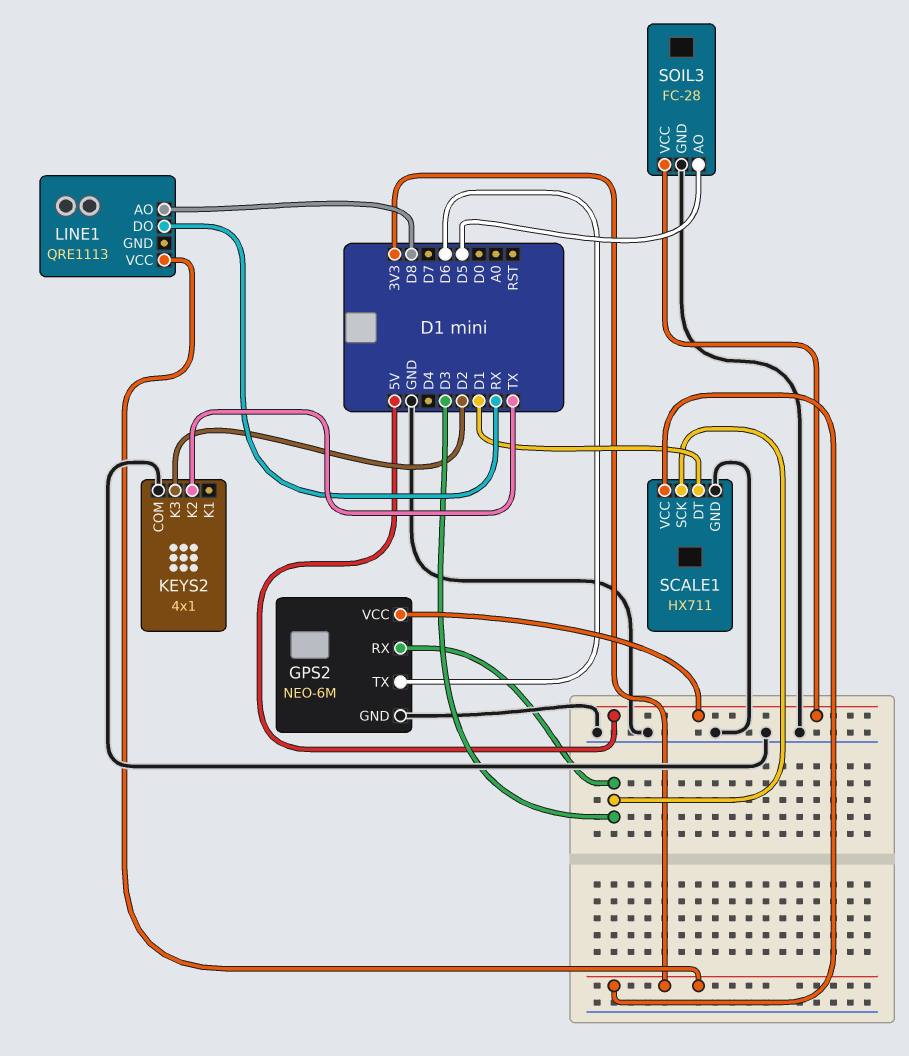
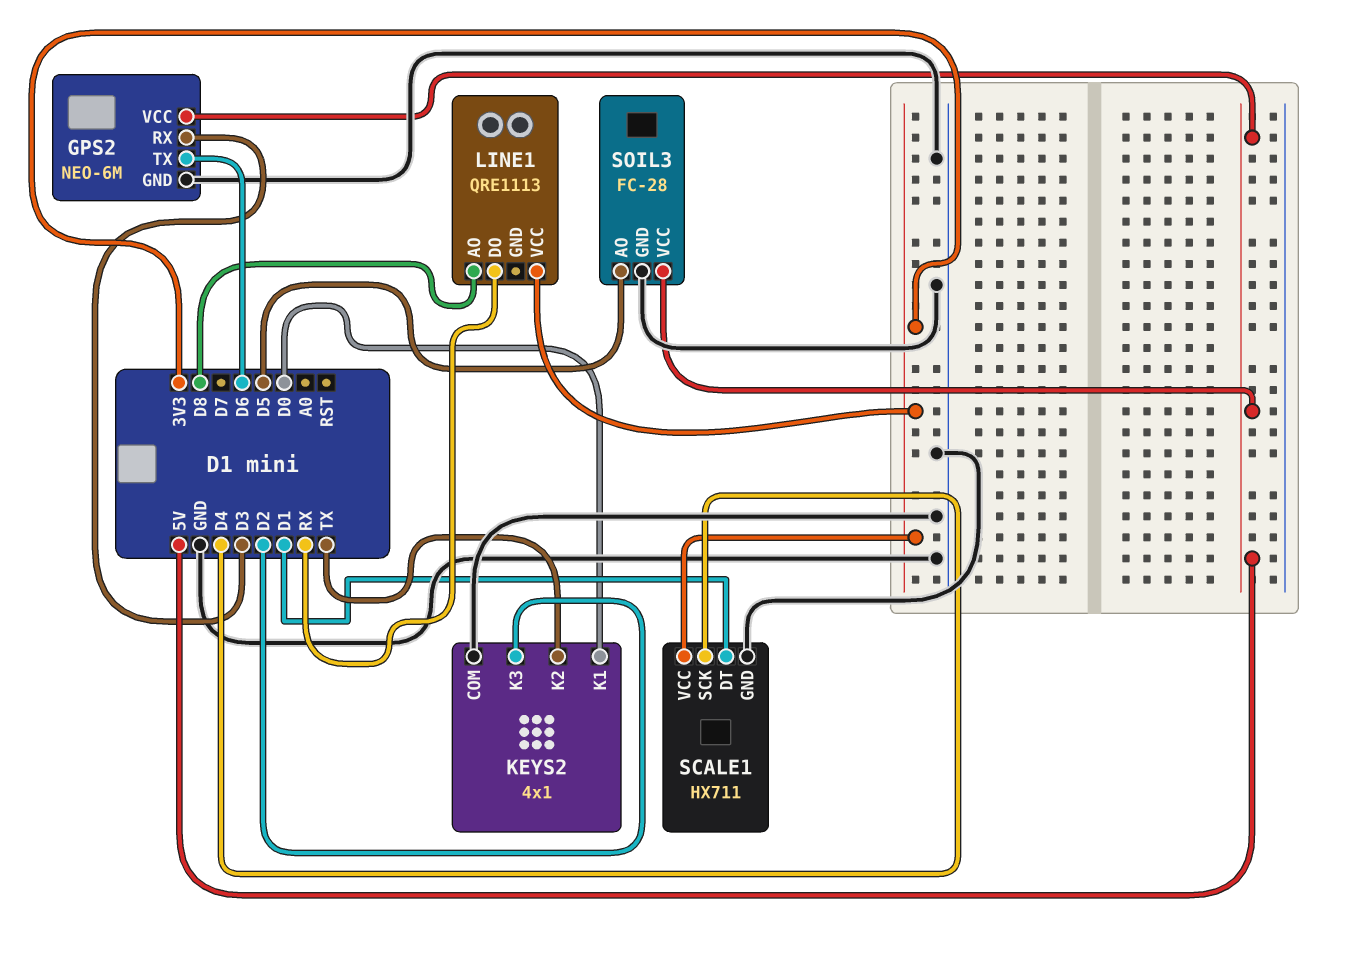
KEYS2 pin K1: none -> D0
SCALE1 pin SCK: D3 -> D4

